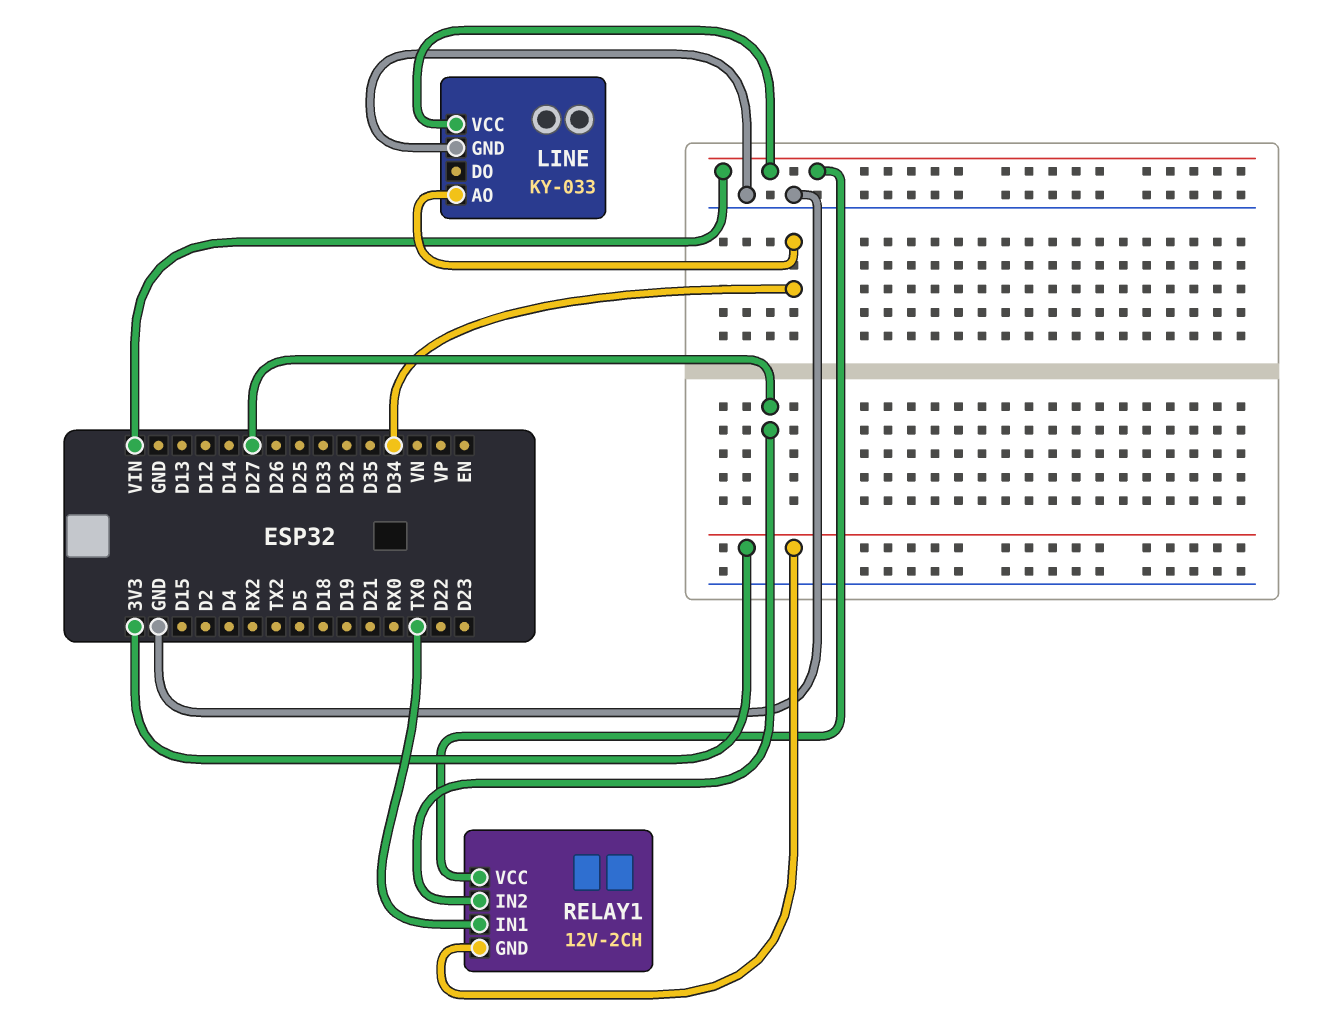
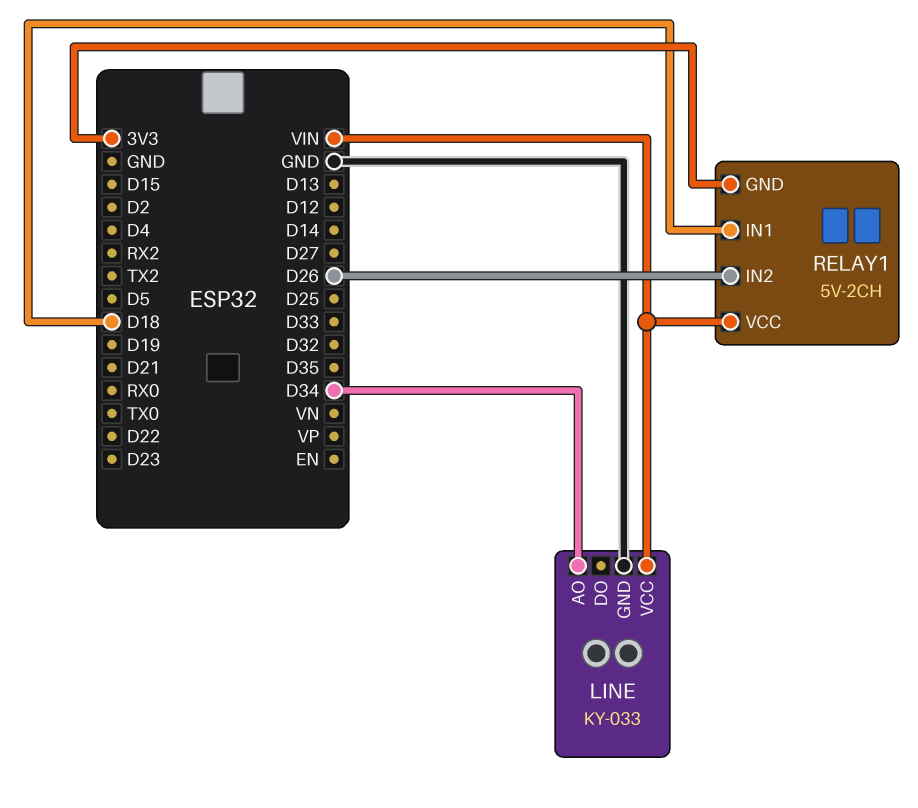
RELAY1: 12V-2CH -> 5V-2CH
RELAY1 pin IN1: TX0 -> D18
RELAY1 pin IN2: D27 -> D26

